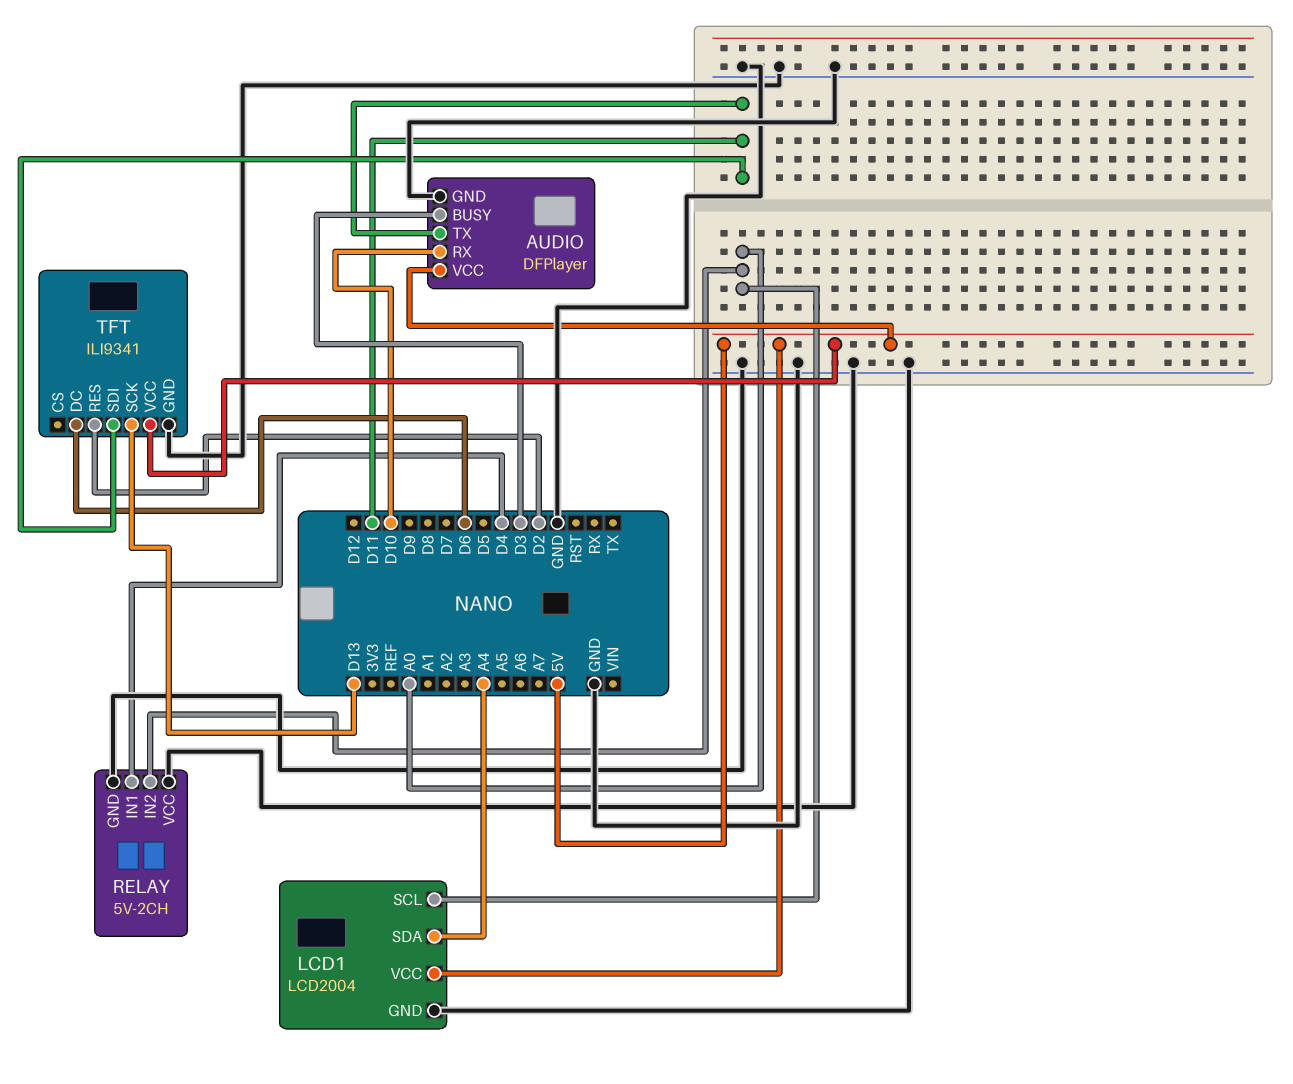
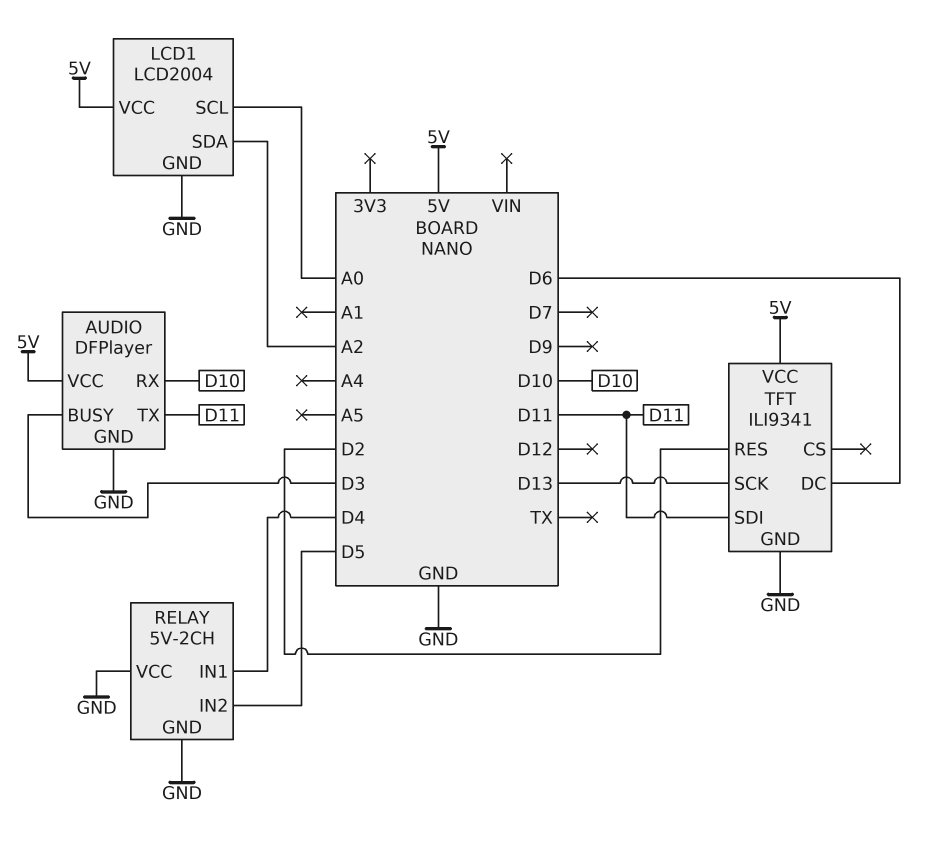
LCD1 pin SDA: A4 -> A2
RELAY pin IN2: A0 -> D5

